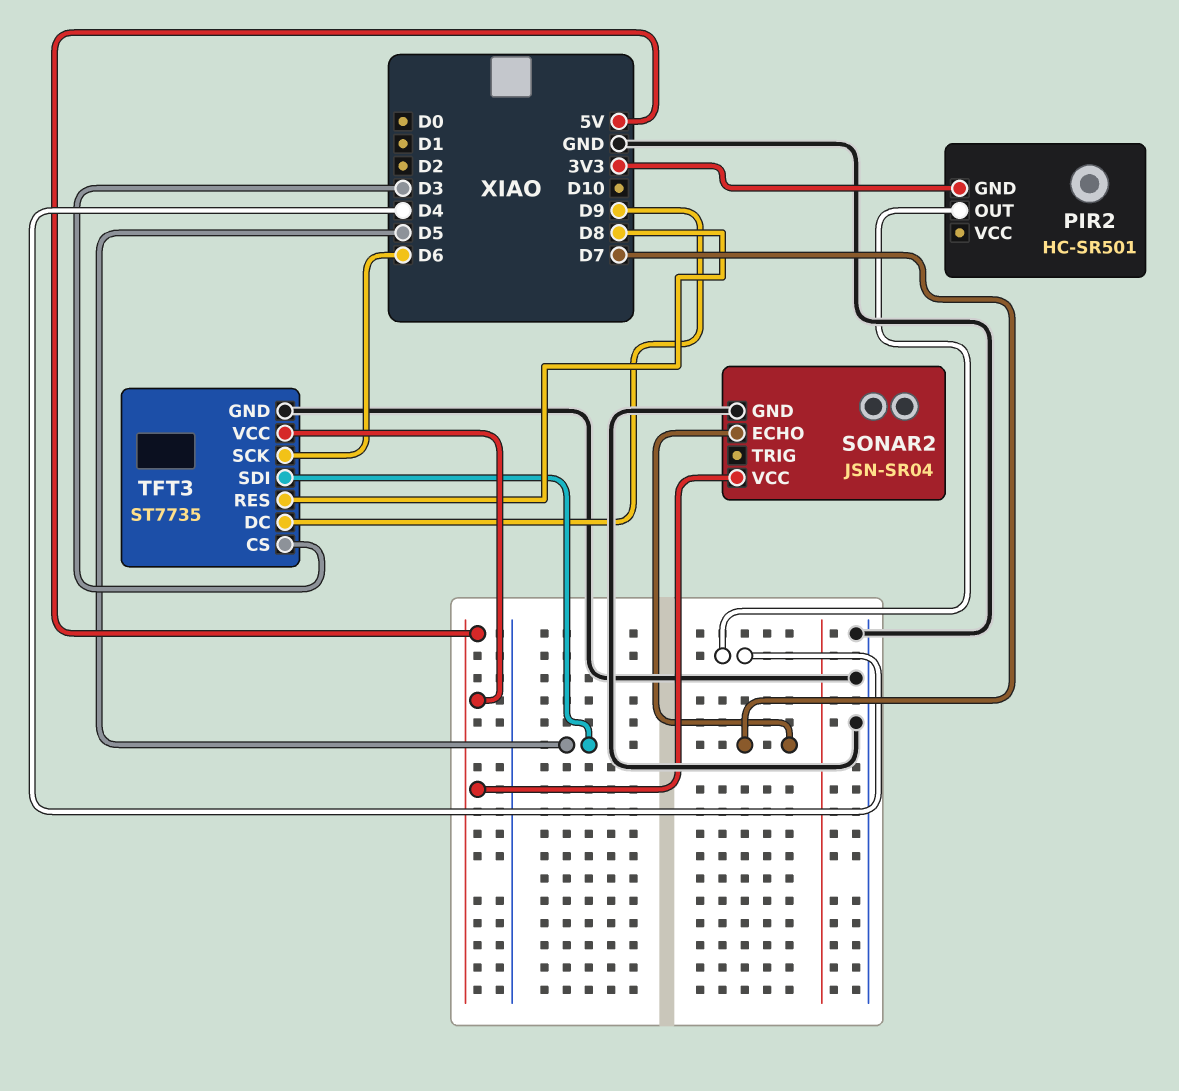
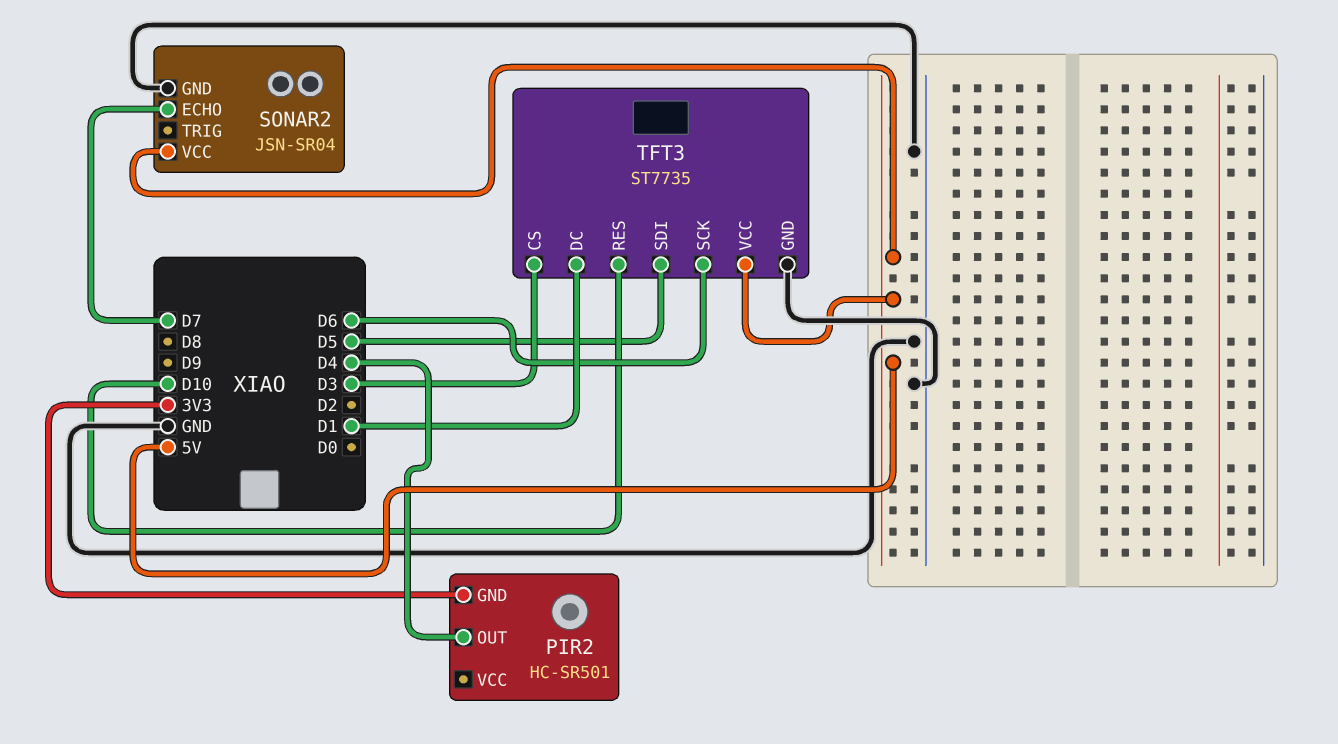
TFT3 pin DC: D9 -> D1
TFT3 pin RES: D8 -> D10

